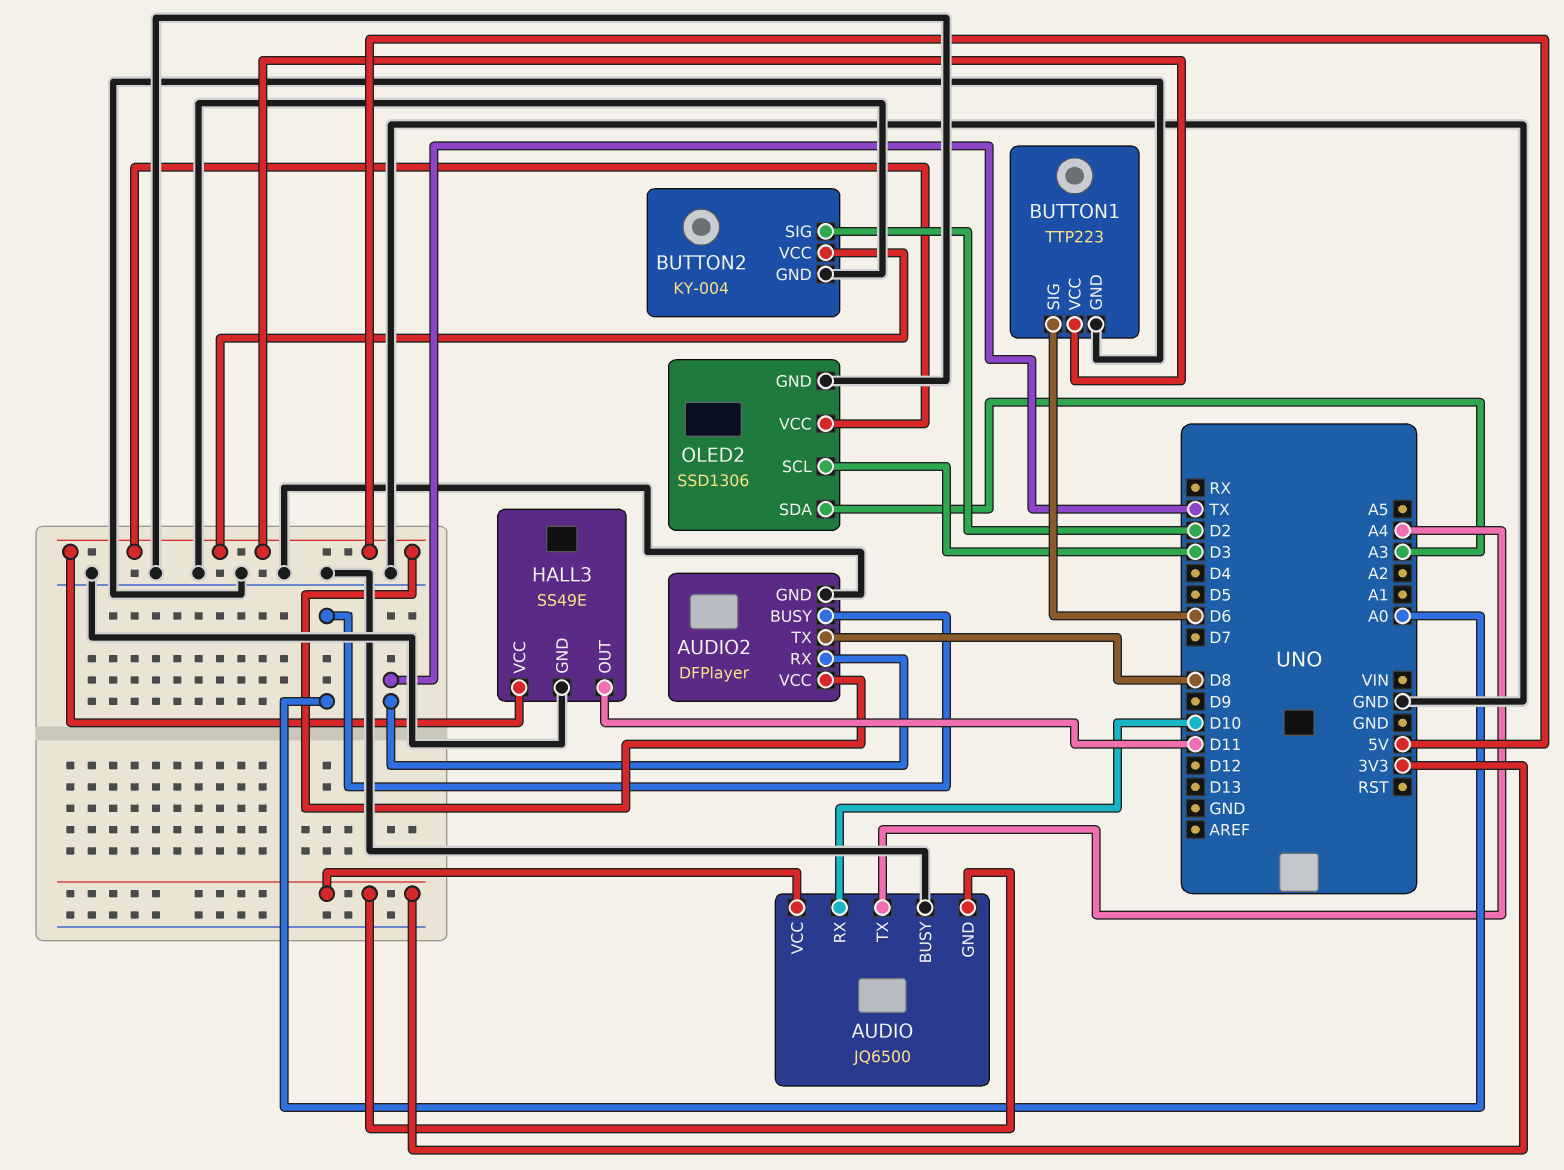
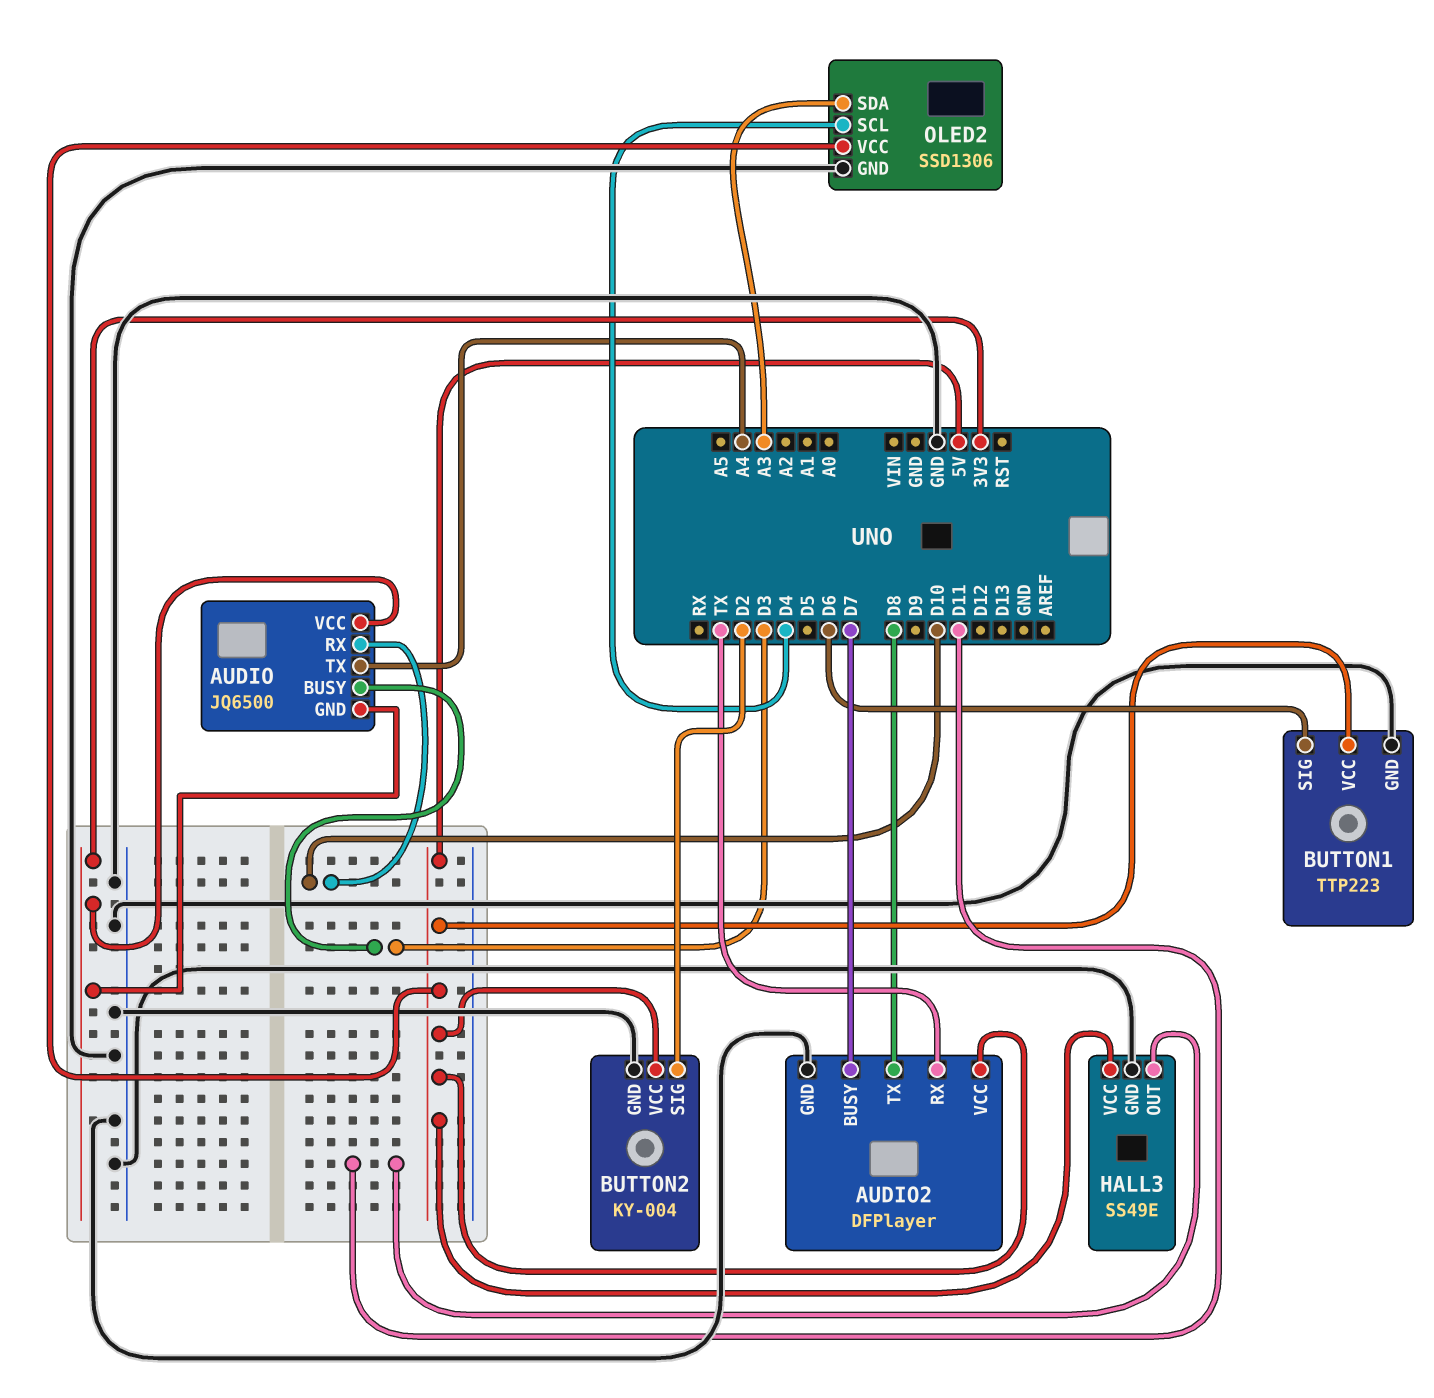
AUDIO pin BUSY: GND -> D3
AUDIO2 pin BUSY: A0 -> D7
OLED2 pin SCL: D3 -> D4

